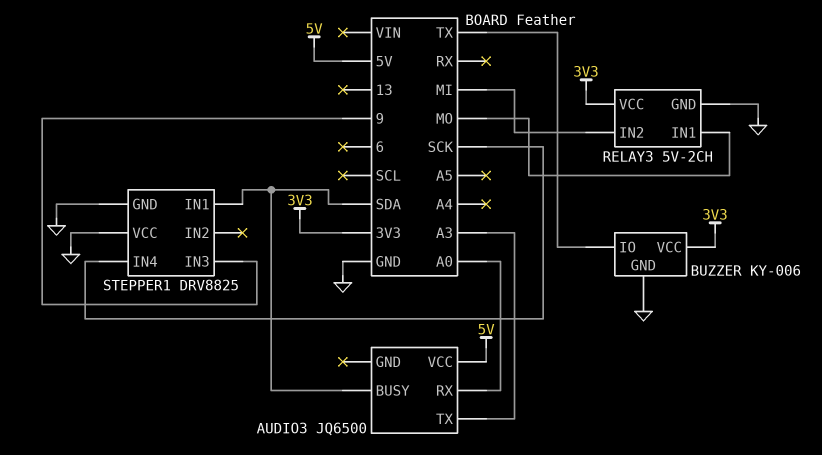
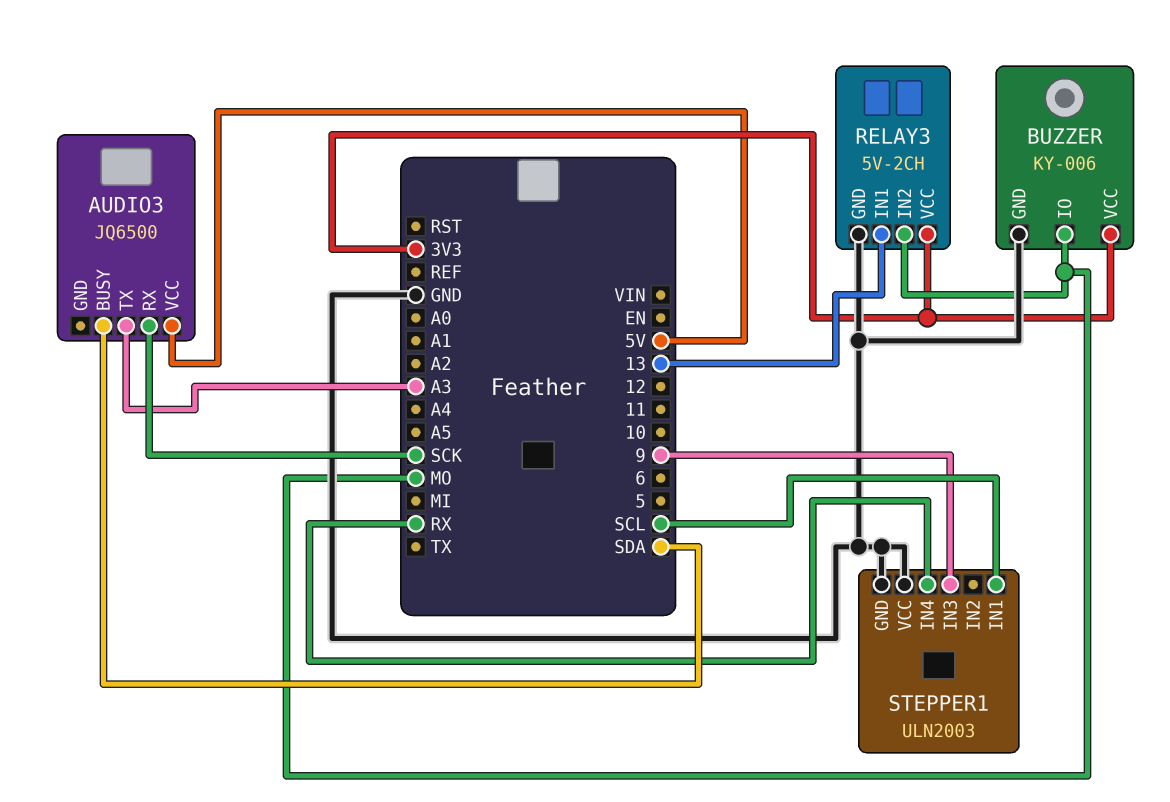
AUDIO3 pin RX: A0 -> SCK
BUZZER pin IO: TX -> MO
RELAY3 pin IN1: MO -> 13
RELAY3 pin IN2: MI -> MO
STEPPER1: DRV8825 -> ULN2003
STEPPER1 pin IN1: SDA -> SCL
STEPPER1 pin IN4: SCK -> RX

